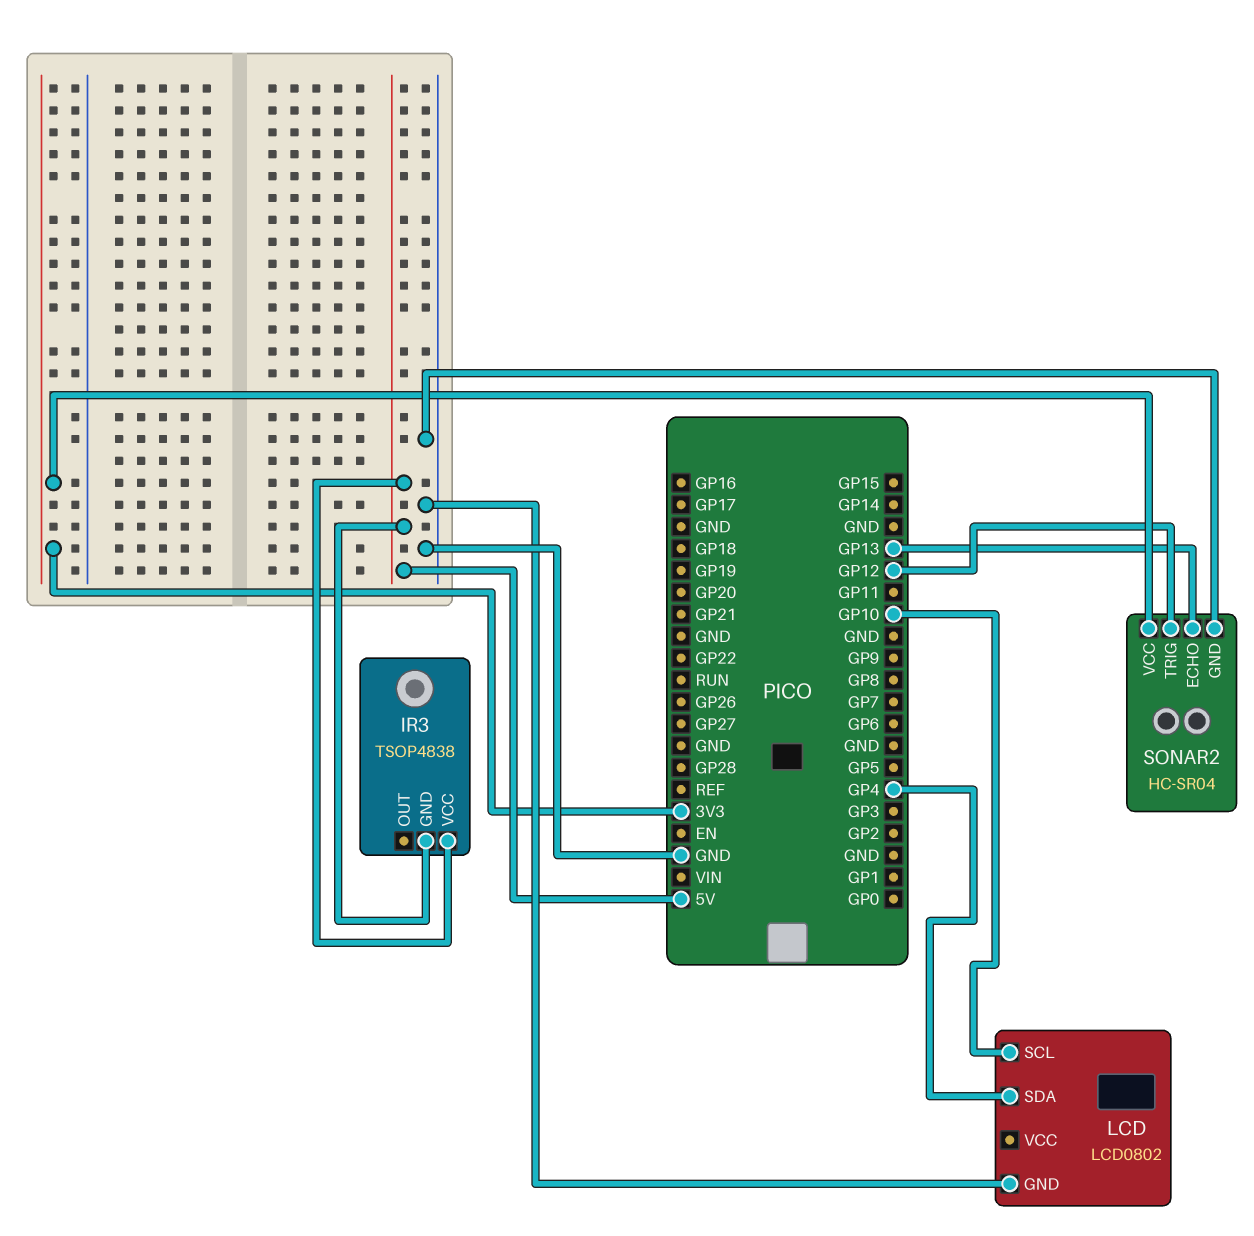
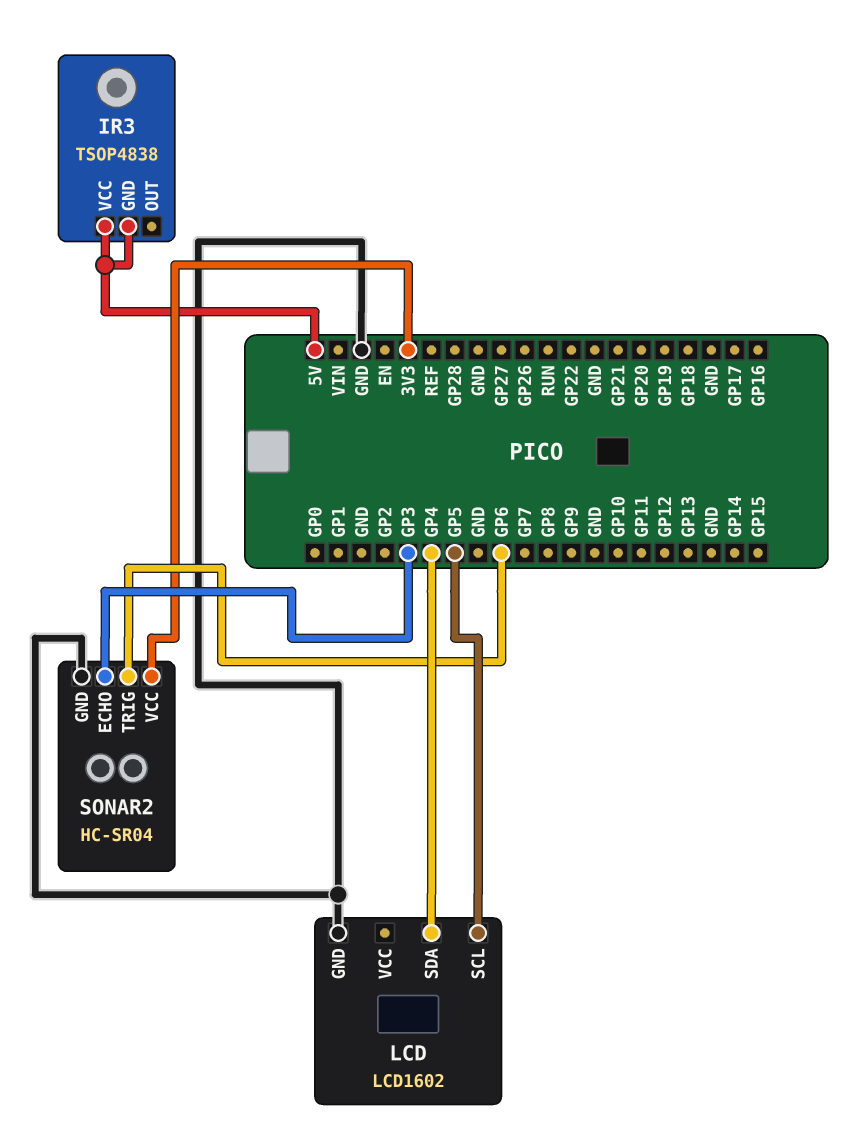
LCD: LCD0802 -> LCD1602
LCD pin SCL: GP10 -> GP5
SONAR2 pin ECHO: GP13 -> GP3
SONAR2 pin TRIG: GP12 -> GP6

